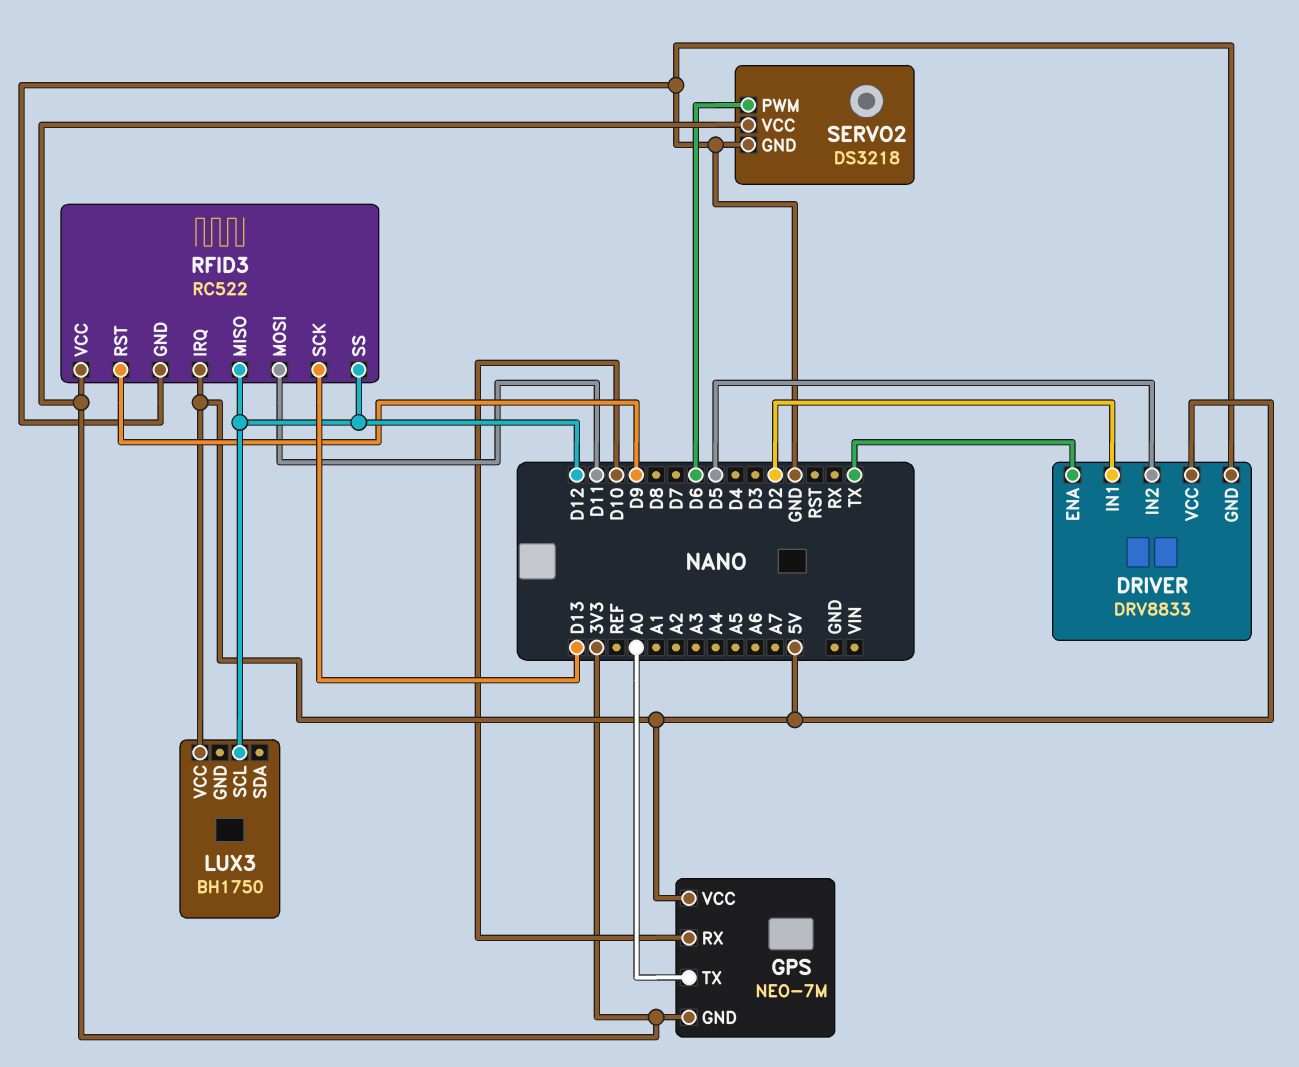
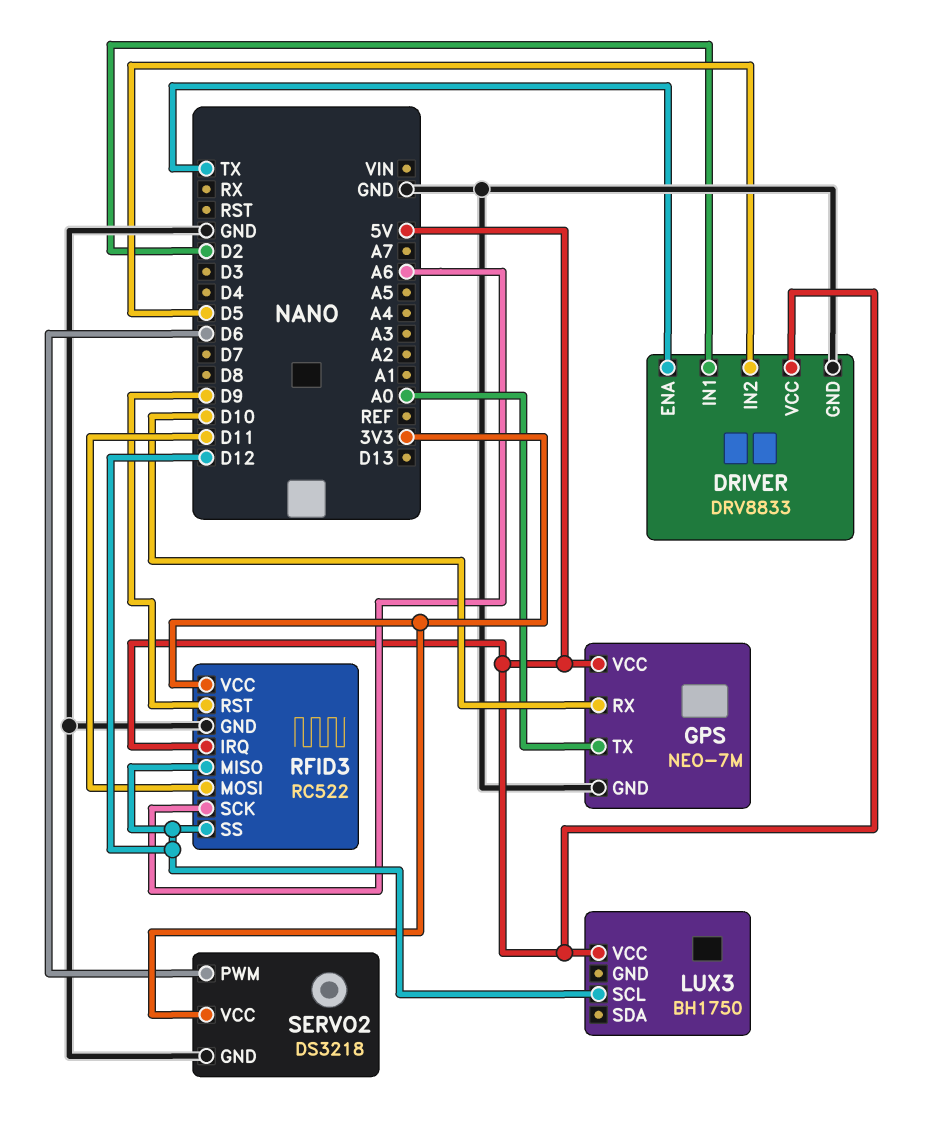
GPS pin GND: 3V3 -> GND
RFID3 pin SCK: D13 -> A6

